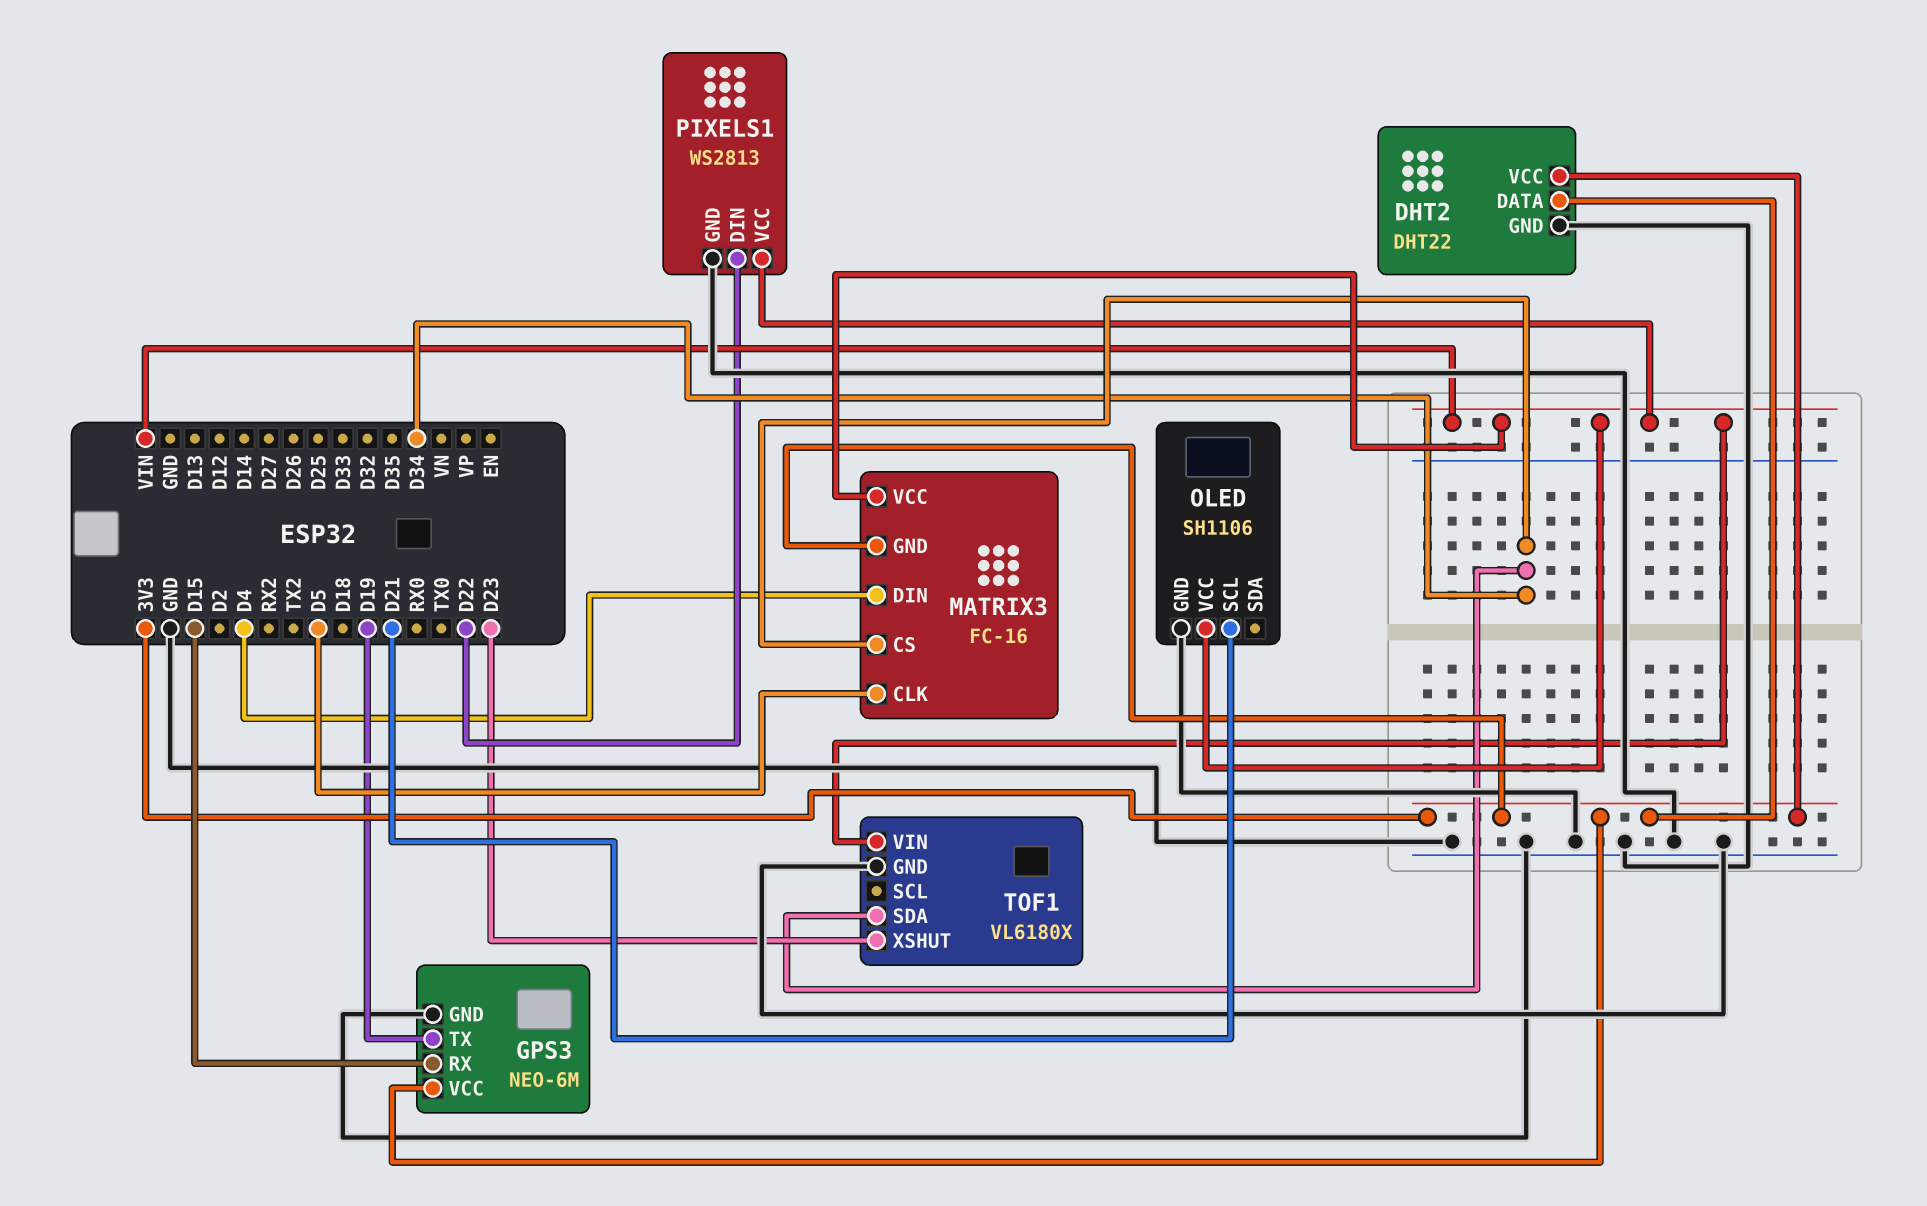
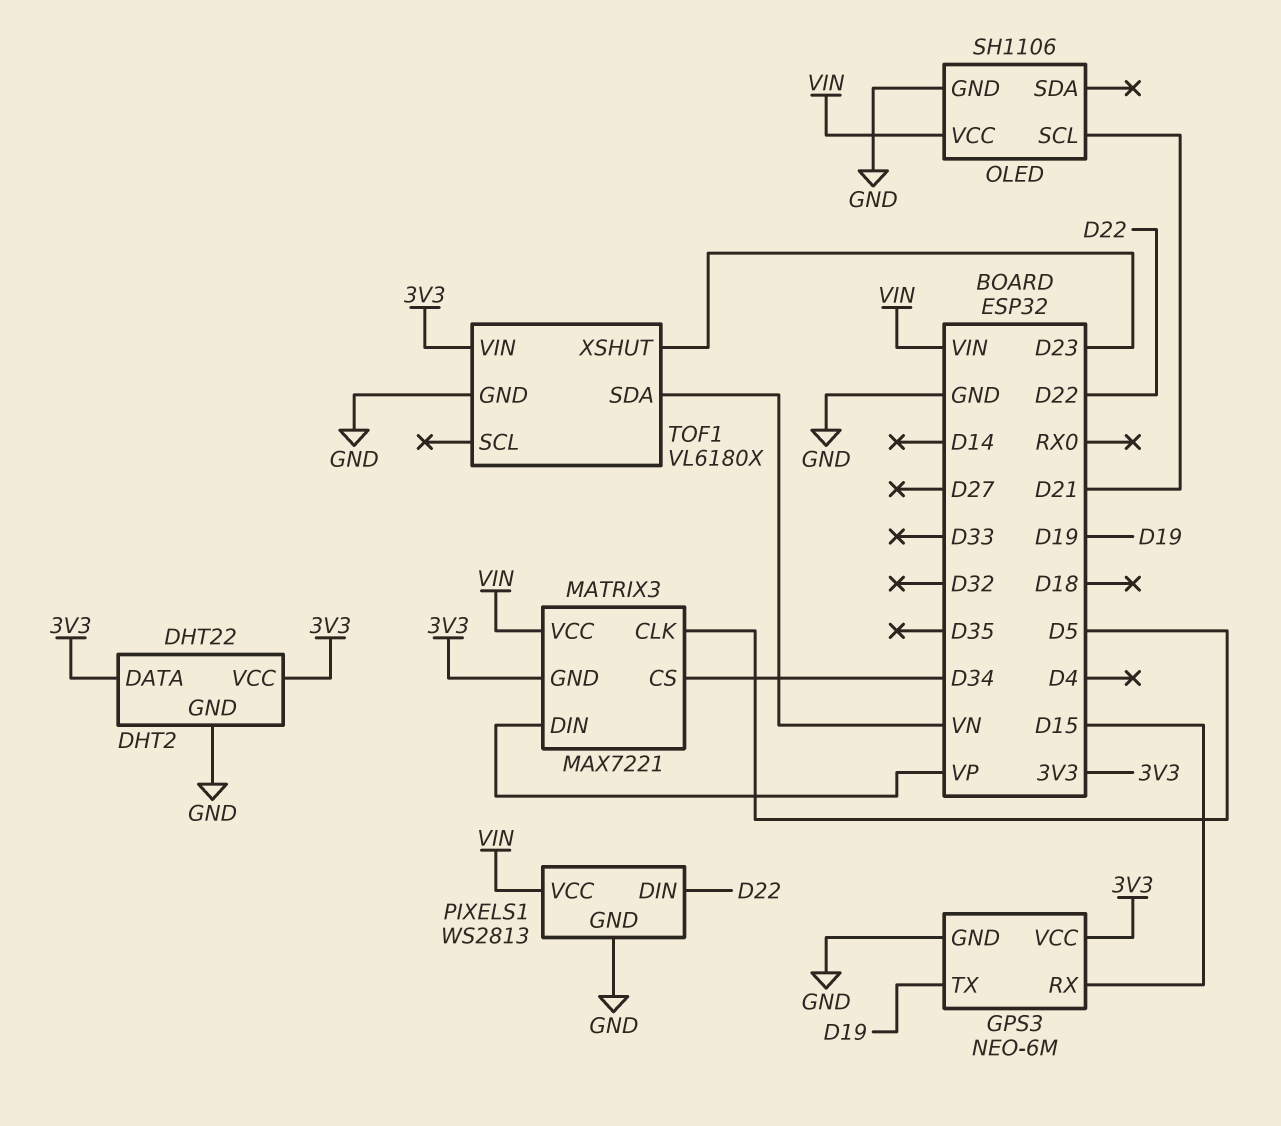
MATRIX3: FC-16 -> MAX7221
MATRIX3 pin DIN: D4 -> VP
TOF1 pin SDA: D34 -> VN
TOF1 pin VIN: VIN -> 3V3

